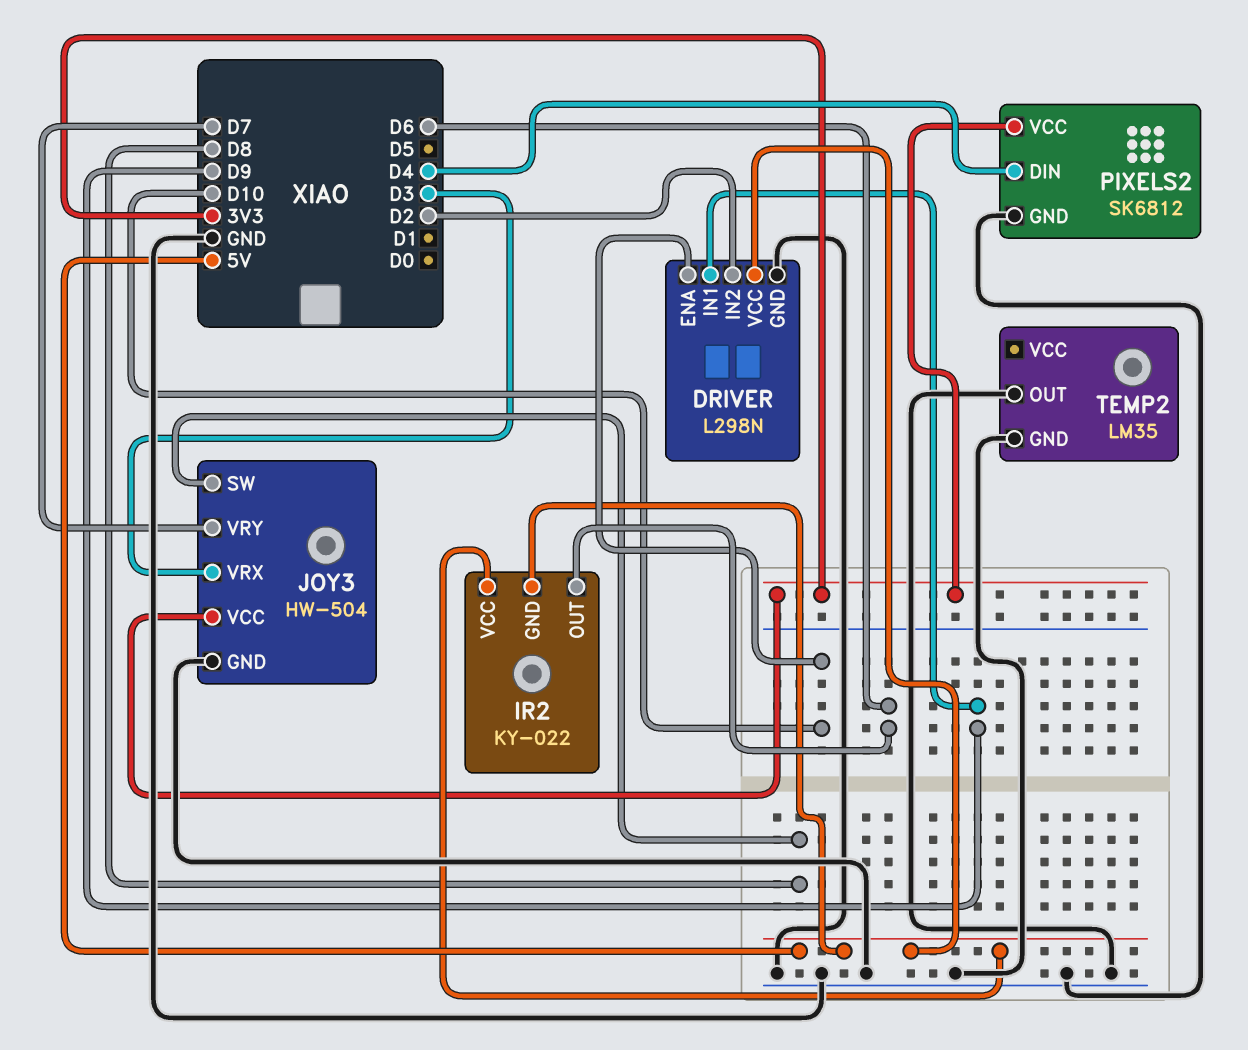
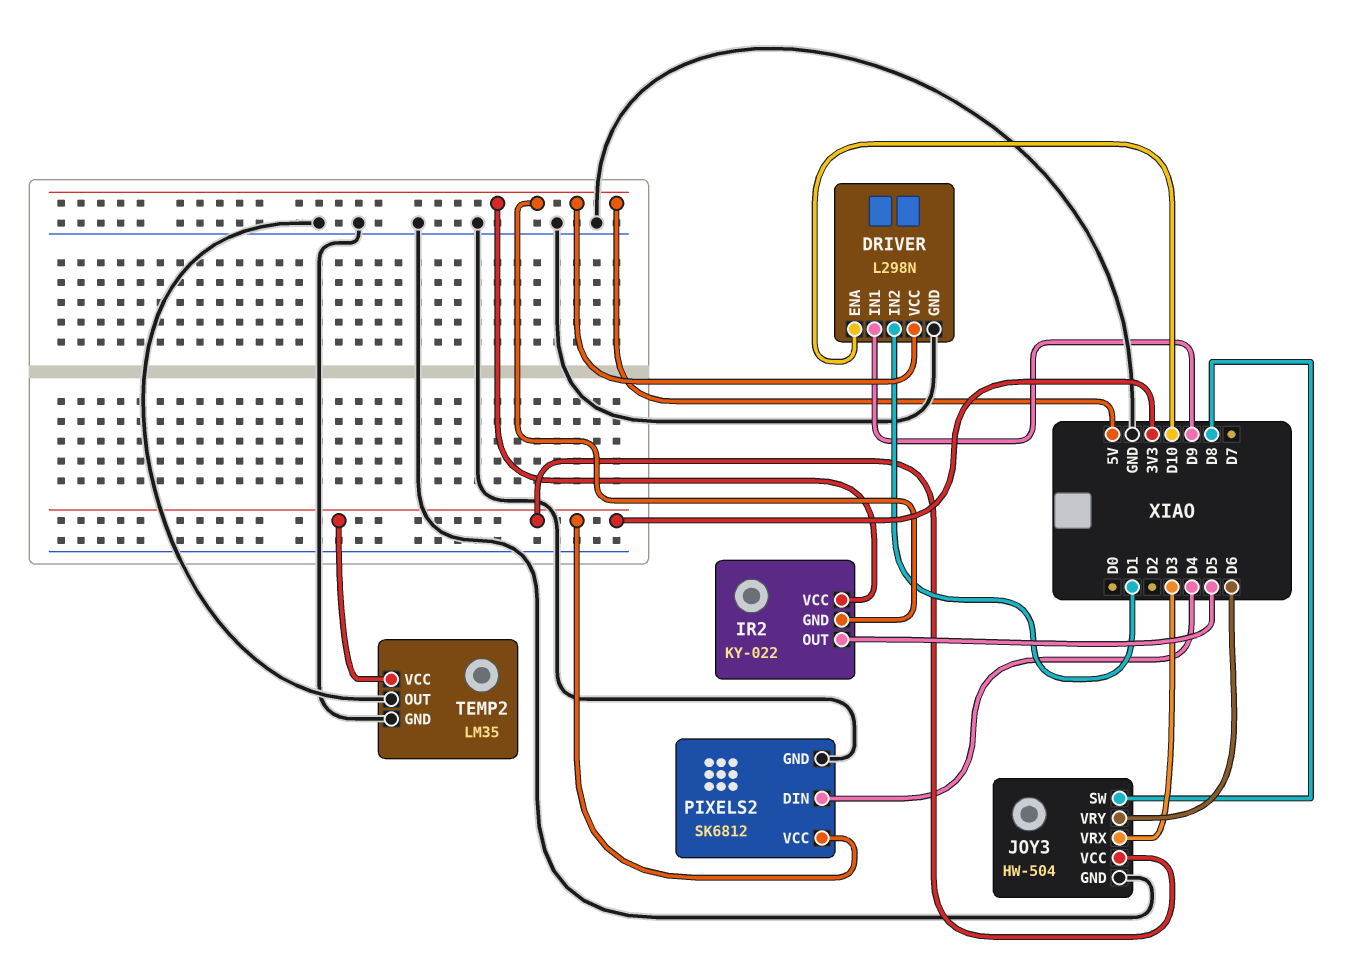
DRIVER pin IN2: D2 -> D1
IR2 pin OUT: D6 -> D5
JOY3 pin VRY: D7 -> D6
TEMP2 pin VCC: none -> 3V3

